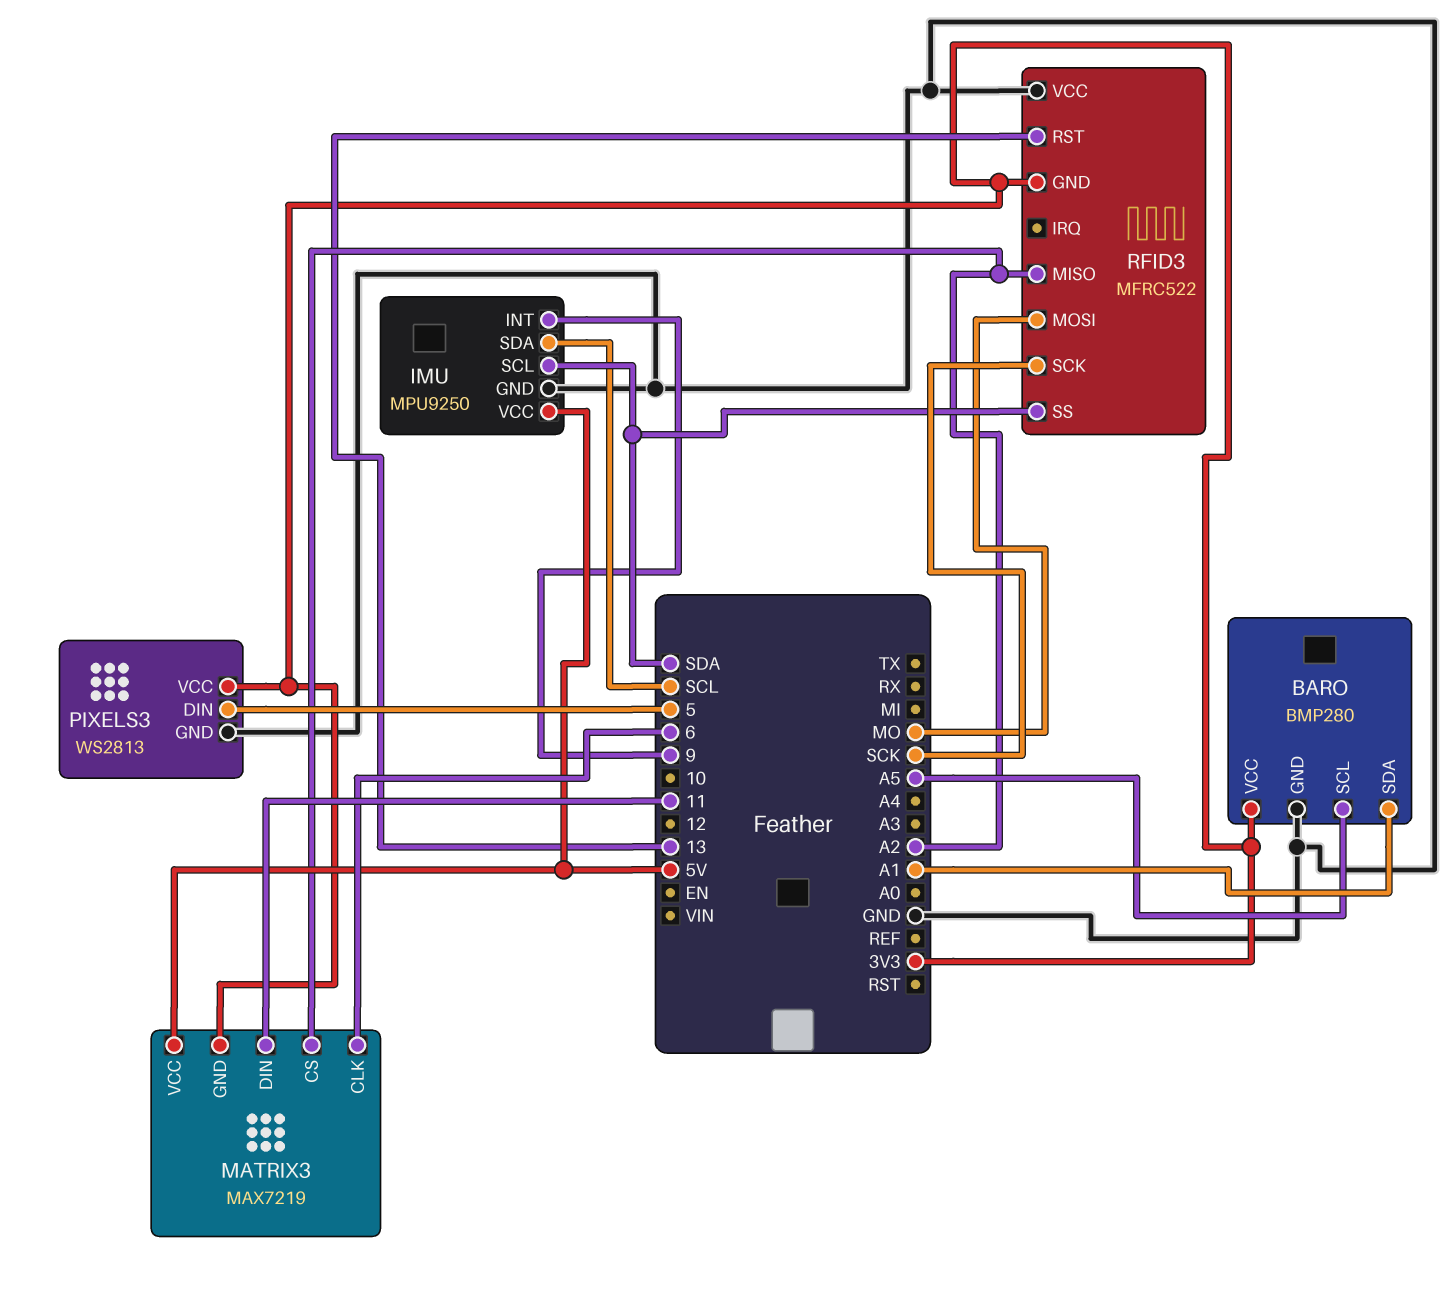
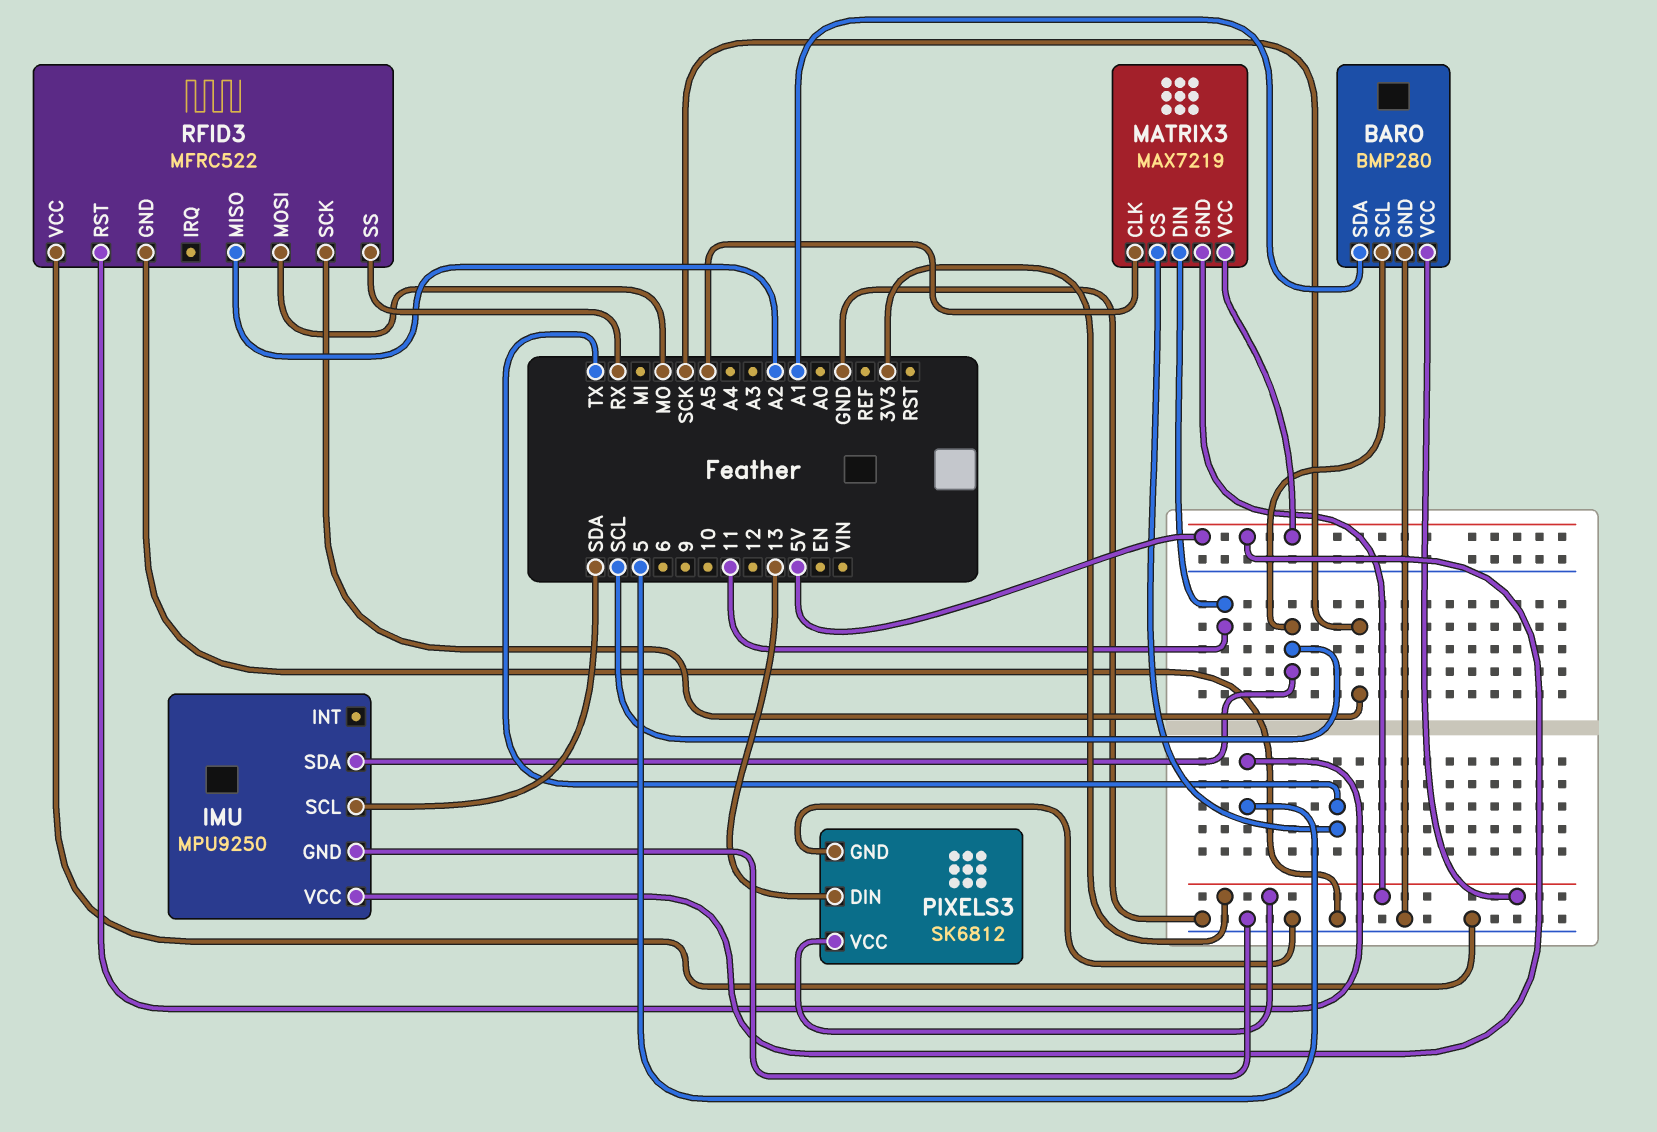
BARO pin SCL: A5 -> SCL
IMU pin INT: 9 -> none
MATRIX3 pin CLK: 6 -> A5
MATRIX3 pin CS: A2 -> TX
PIXELS3: WS2813 -> SK6812
PIXELS3 pin DIN: 5 -> 13
RFID3 pin GND: 3V3 -> GND
RFID3 pin RST: 13 -> 5
RFID3 pin SS: SDA -> RX

